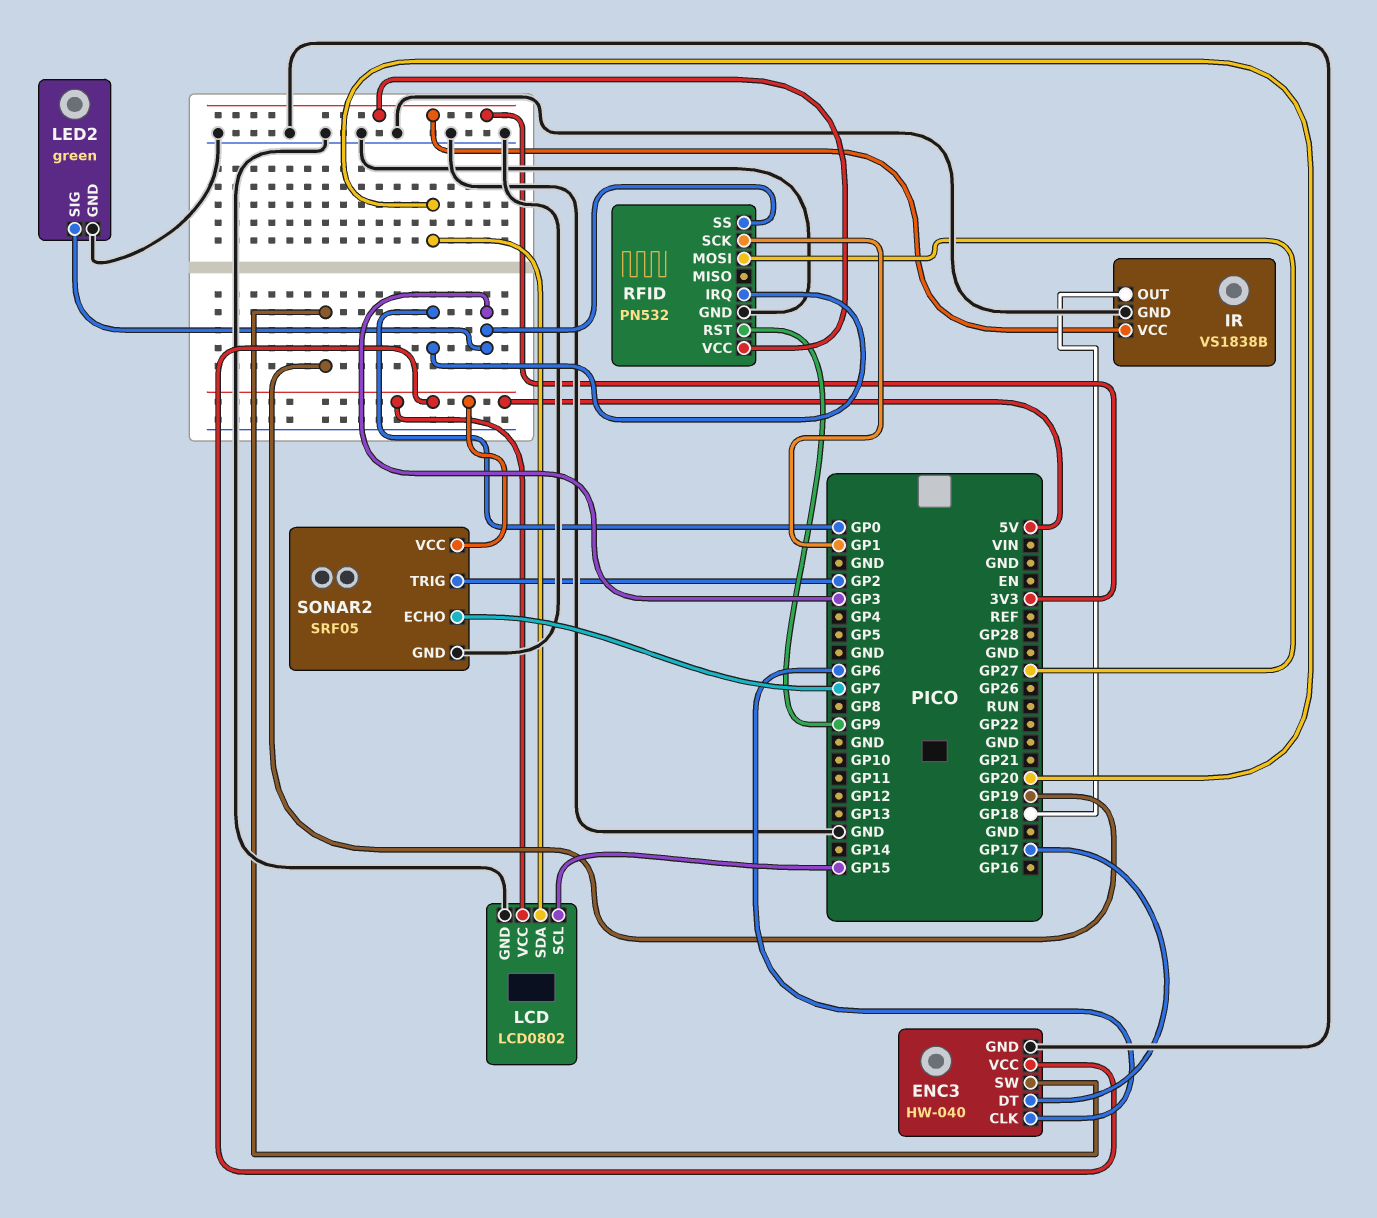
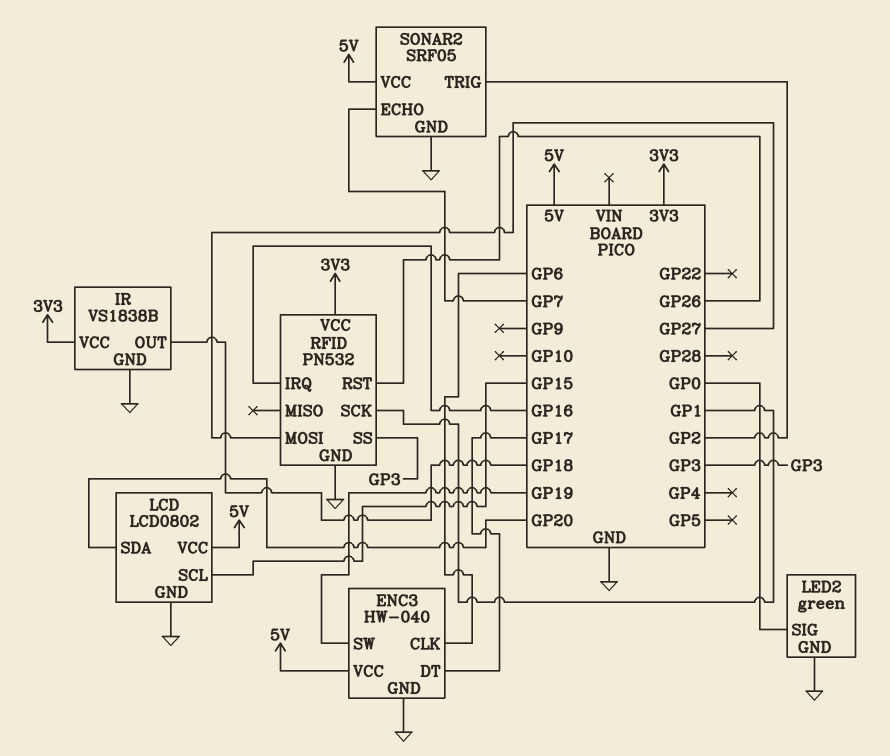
LED2 pin SIG: GP3 -> GP0
RFID pin IRQ: GP0 -> GP16
RFID pin RST: GP9 -> GP26

